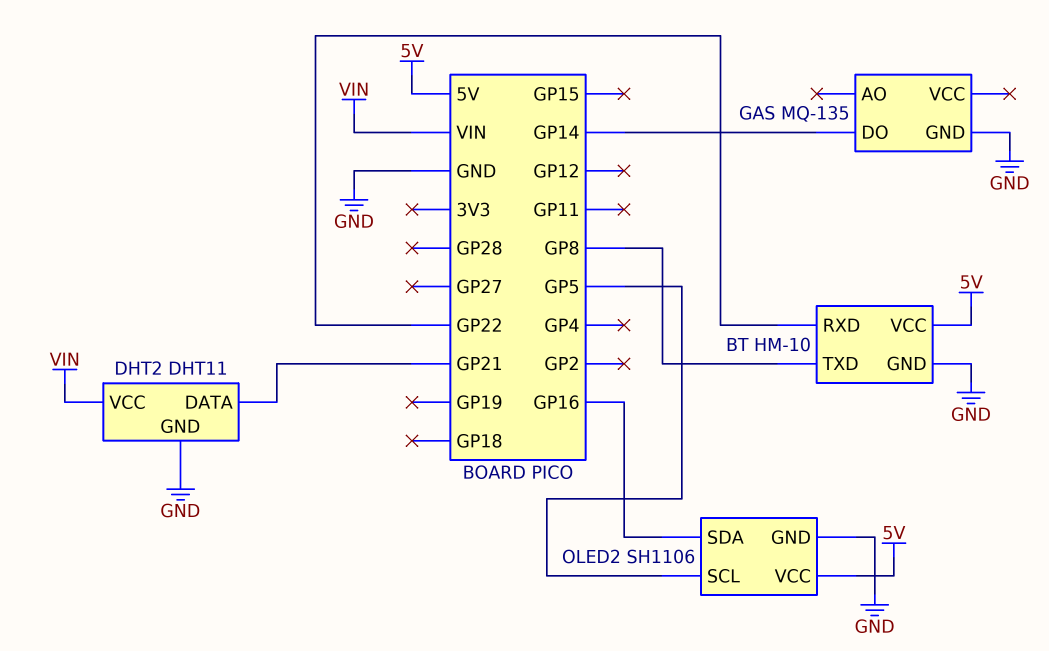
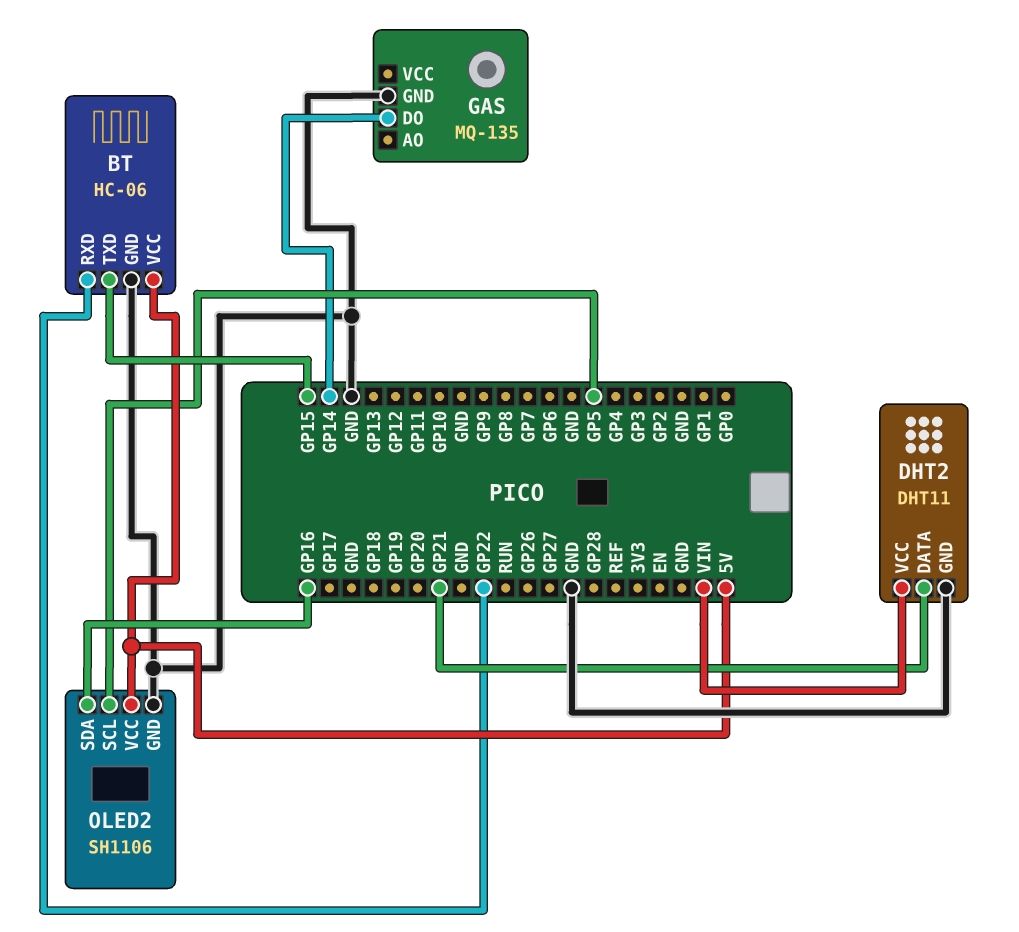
BT: HM-10 -> HC-06
BT pin TXD: GP8 -> GP15

